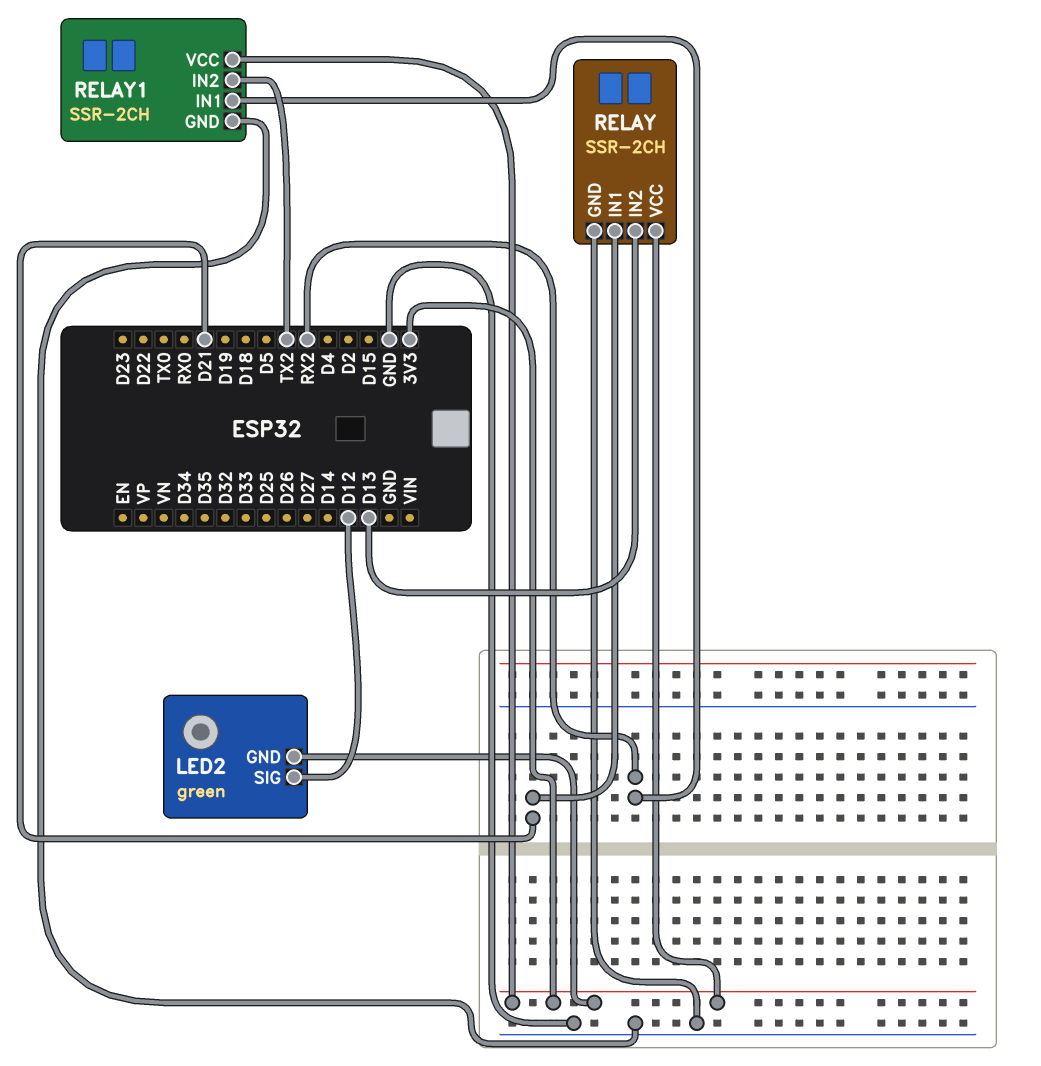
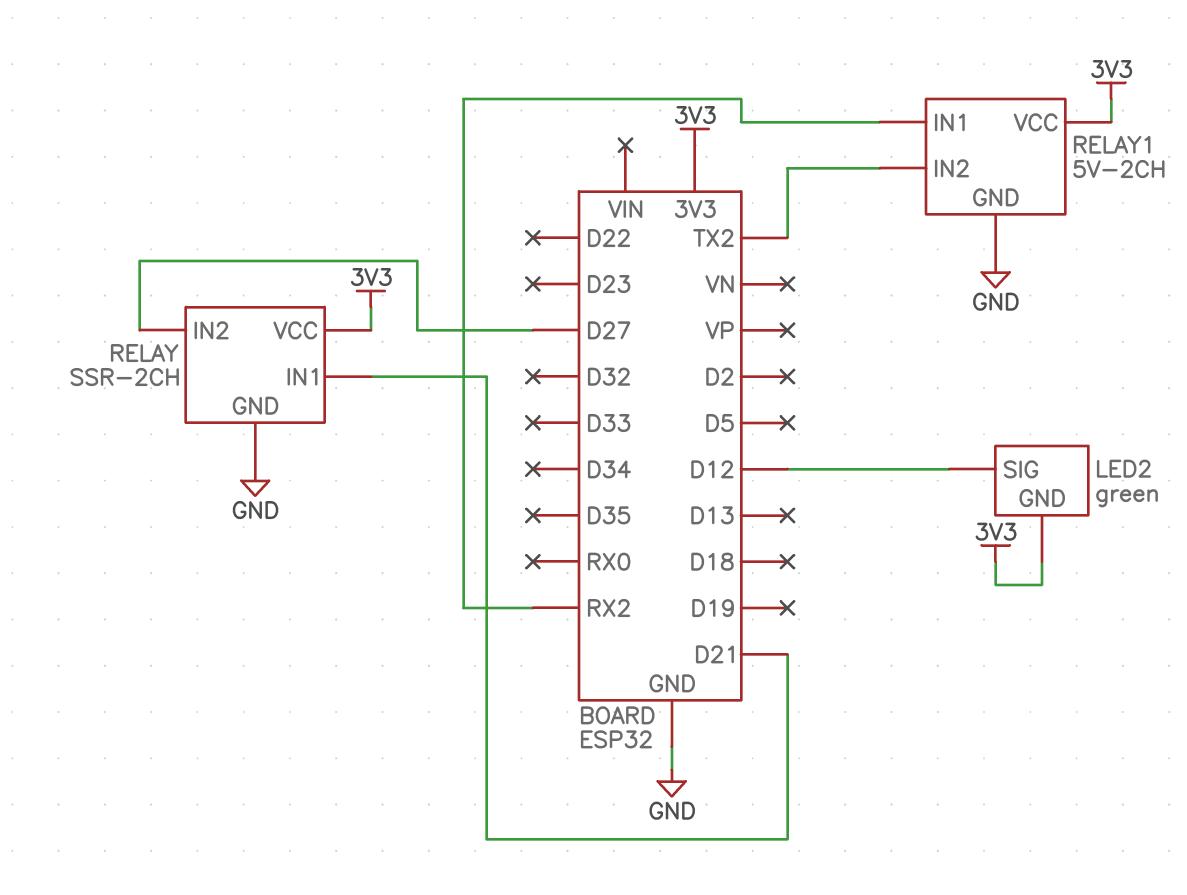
RELAY pin IN2: D13 -> D27
RELAY1: SSR-2CH -> 5V-2CH

